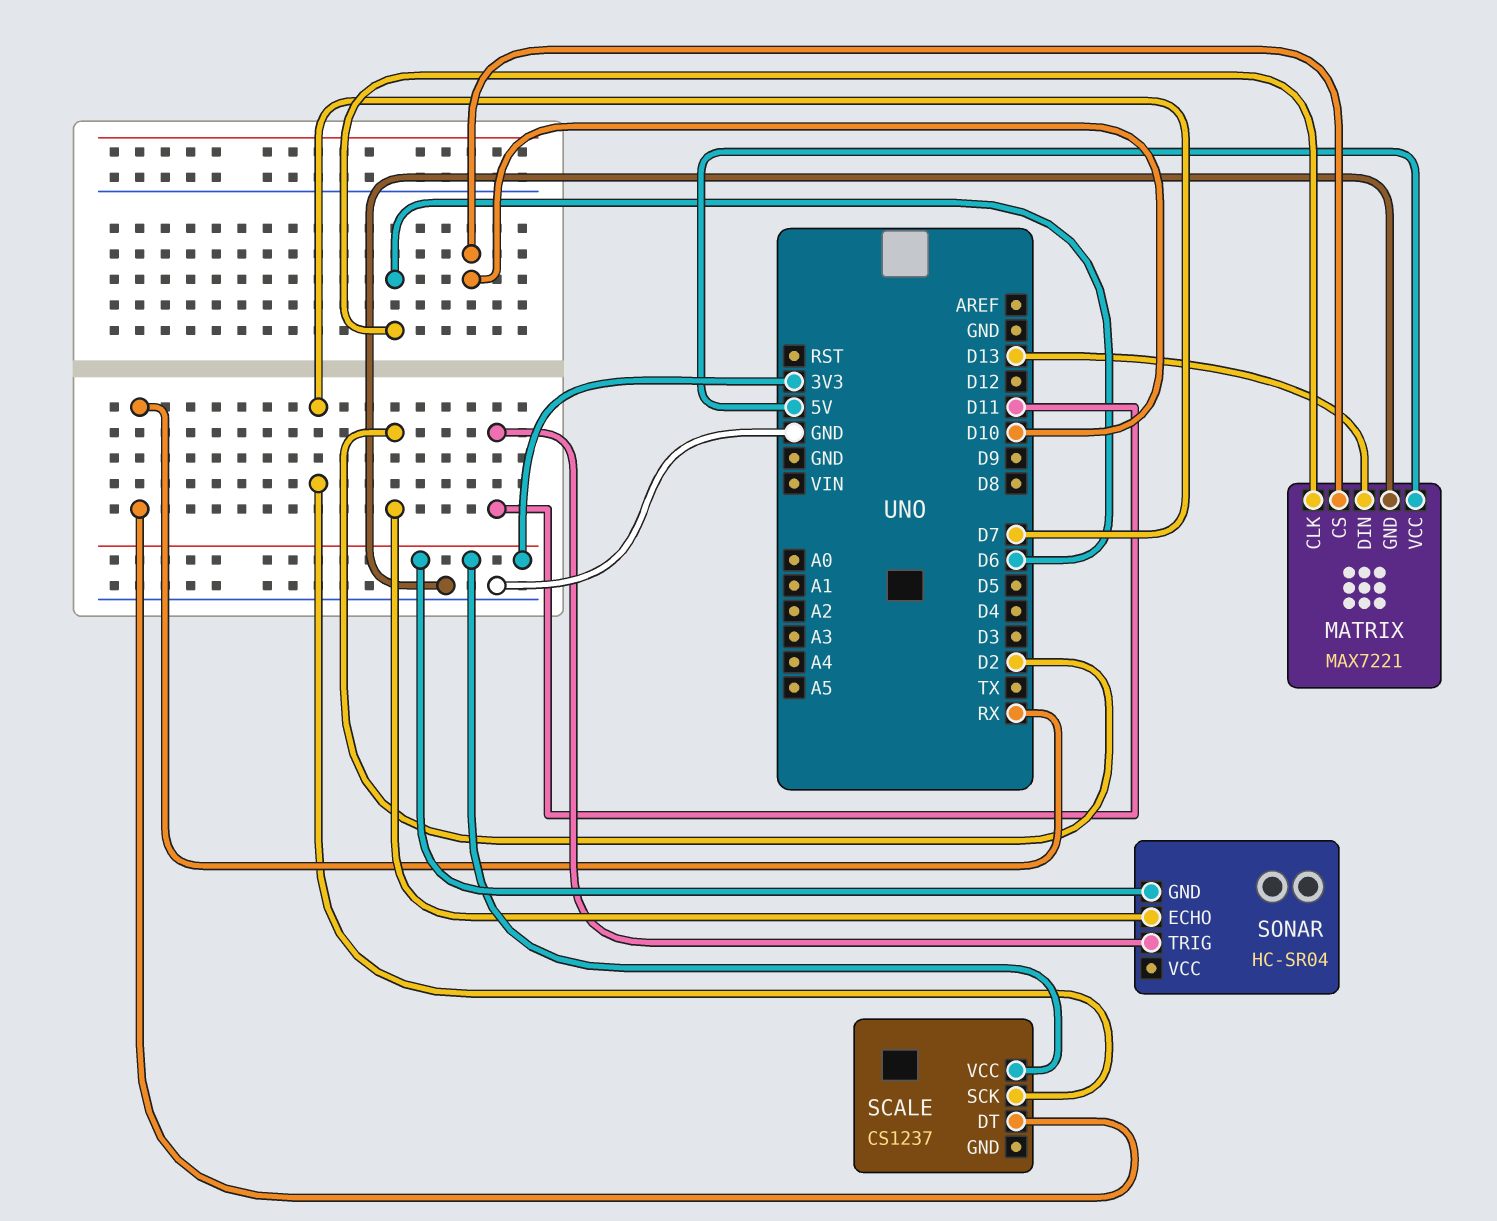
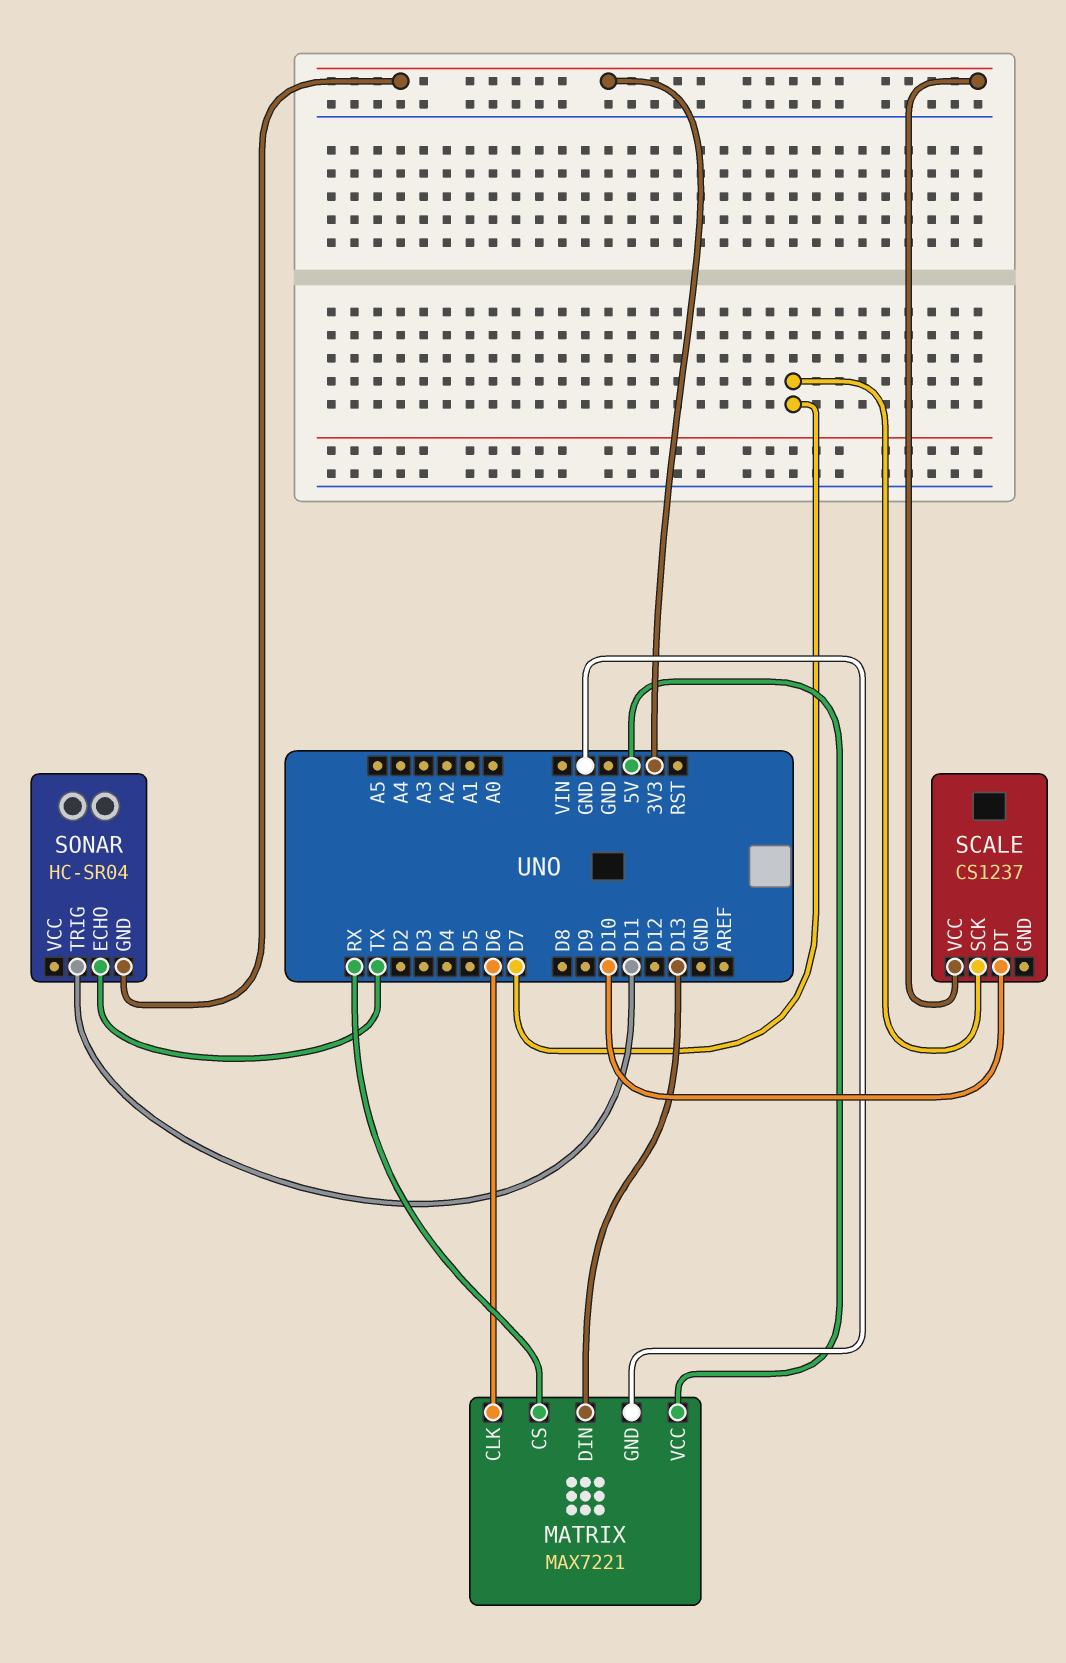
MATRIX pin CS: D10 -> RX
SCALE pin DT: RX -> D10
SONAR pin ECHO: D2 -> TX

